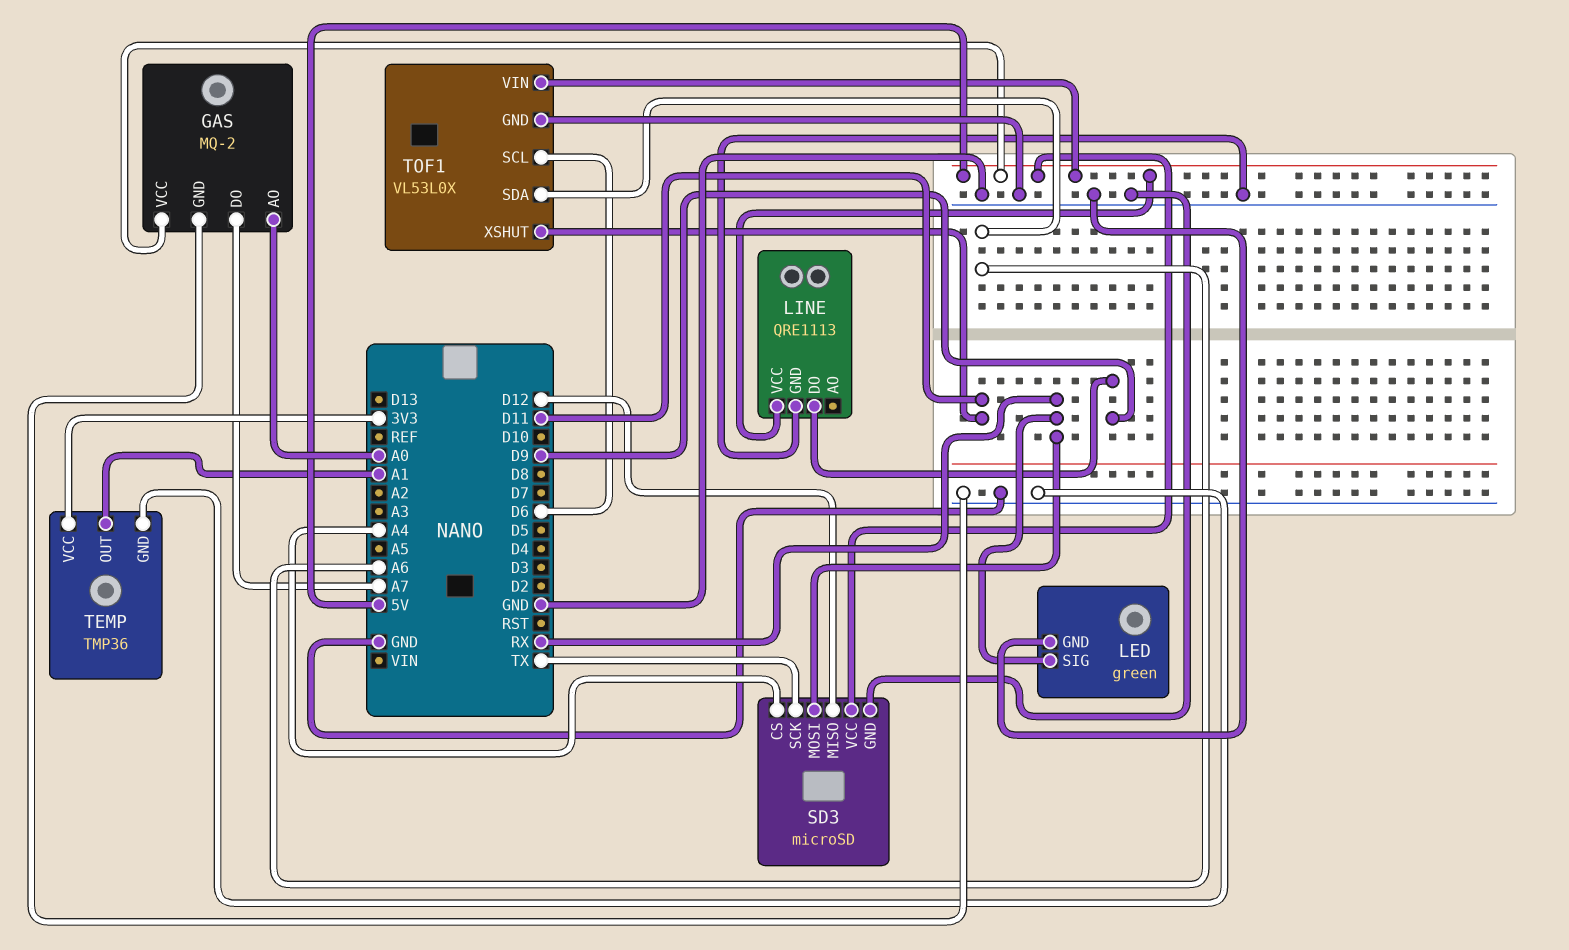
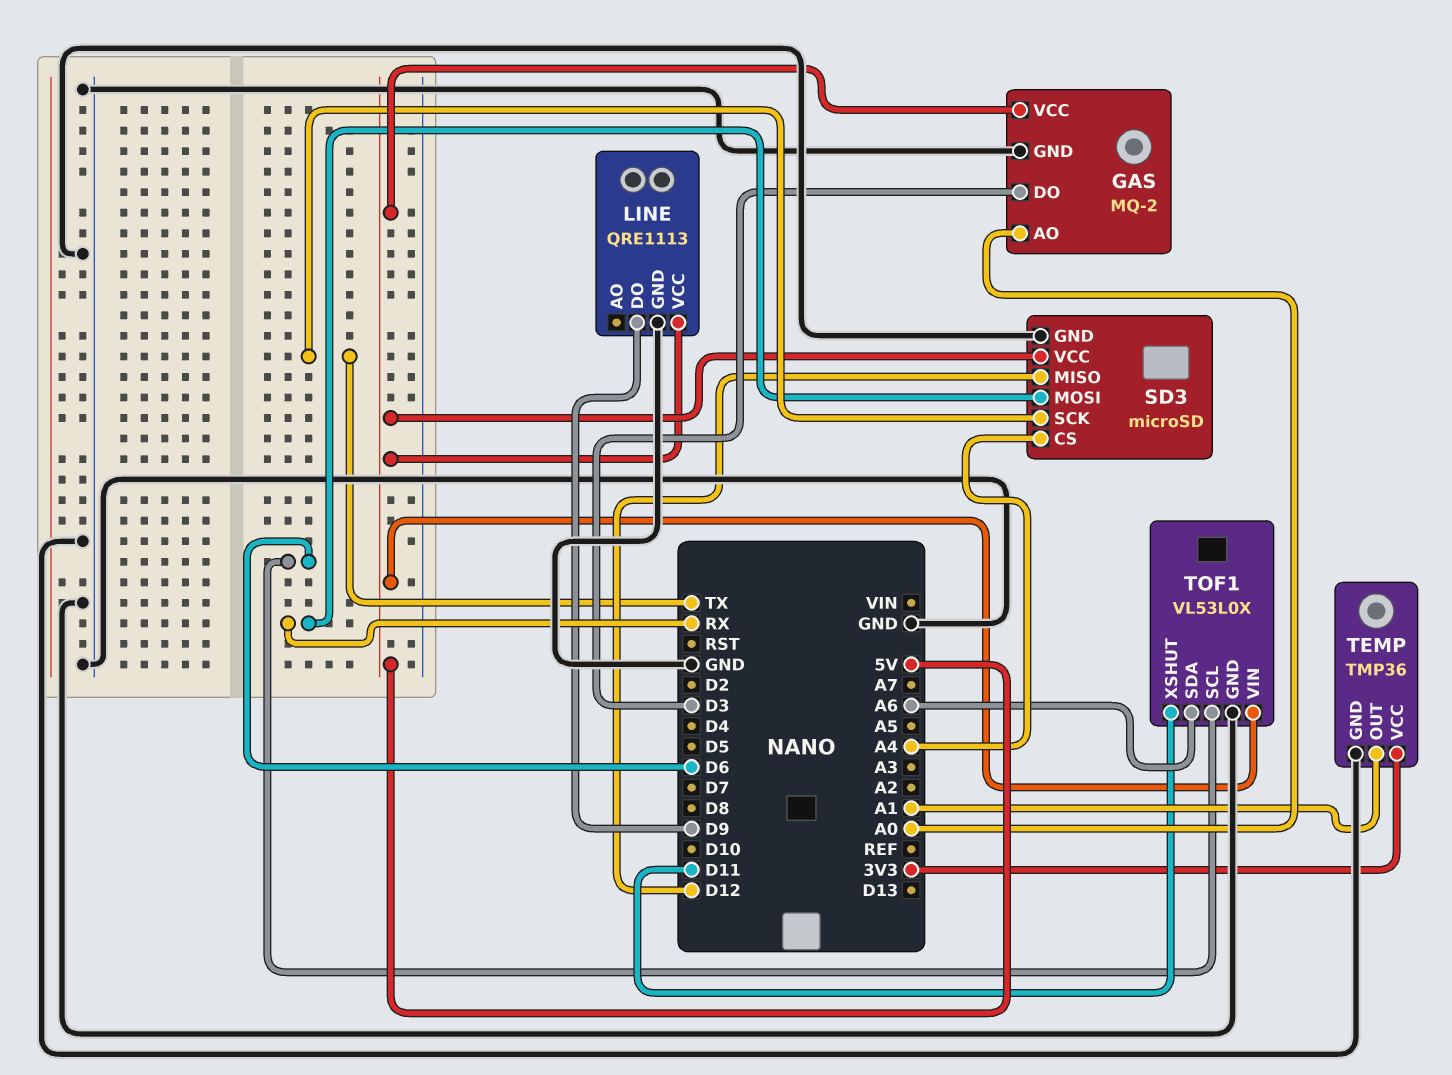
GAS pin DO: A7 -> D3
LED: green -> none
LED pin GND: GND -> none
LED pin SIG: RX -> none

